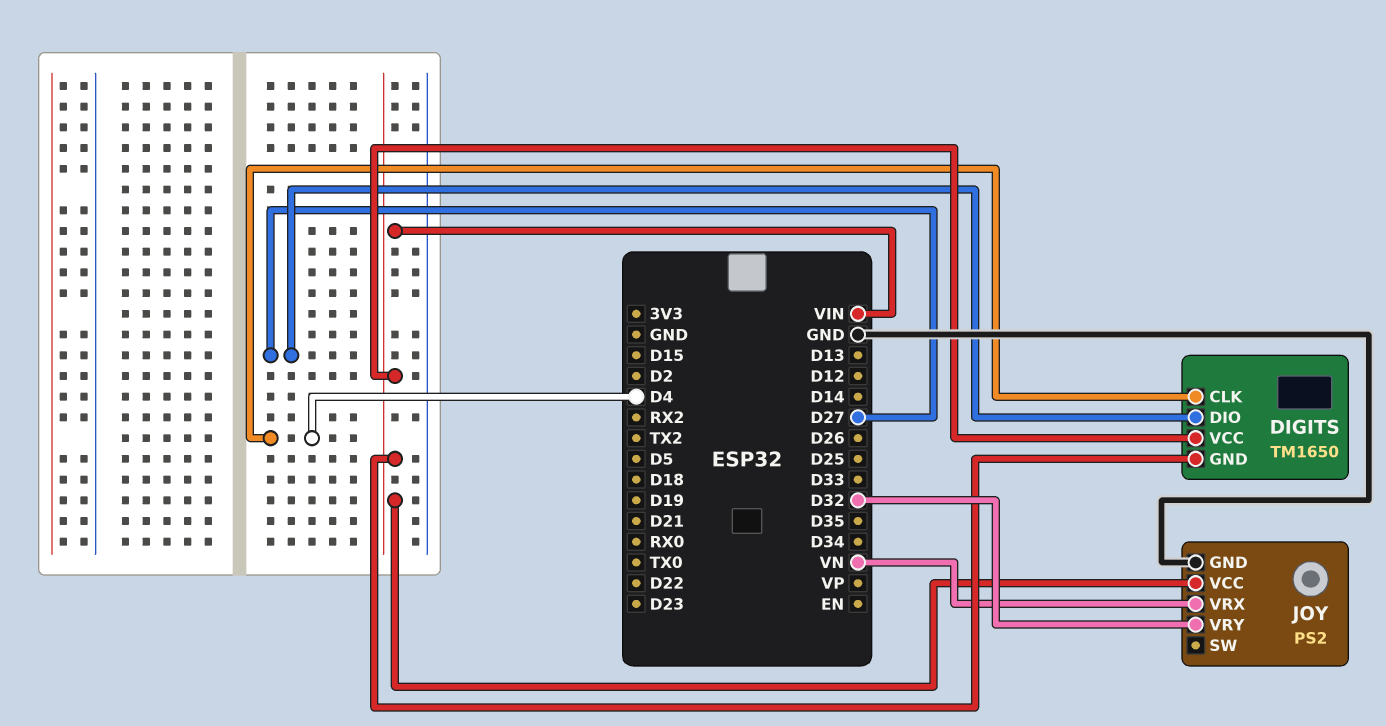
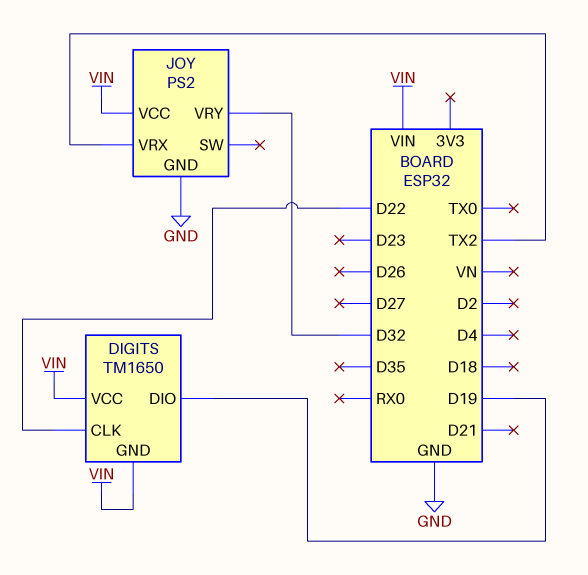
DIGITS pin CLK: D4 -> D22
DIGITS pin DIO: D27 -> D19
JOY pin VRX: VN -> TX2

